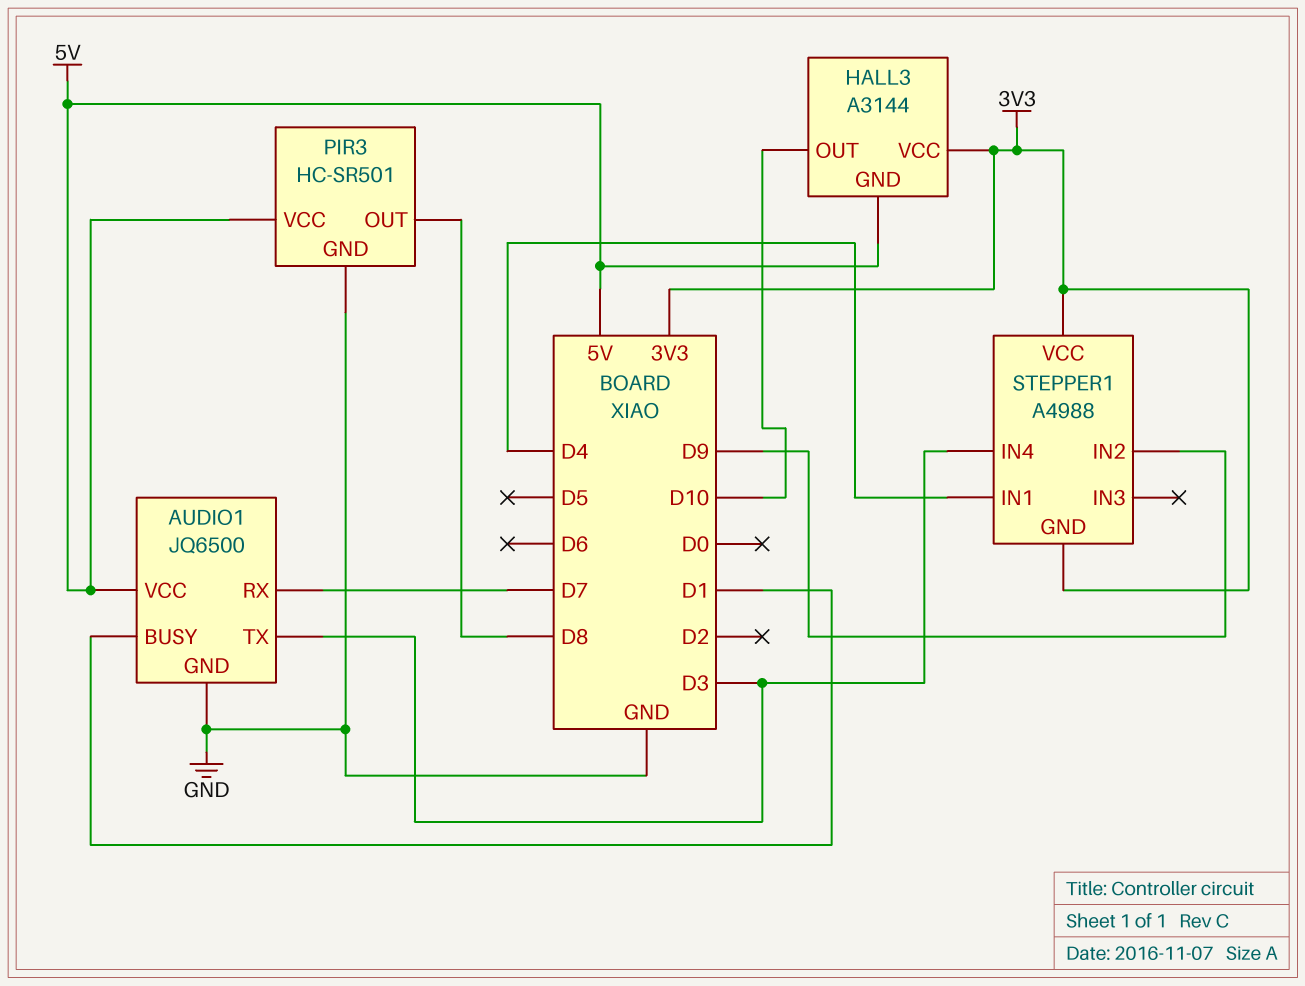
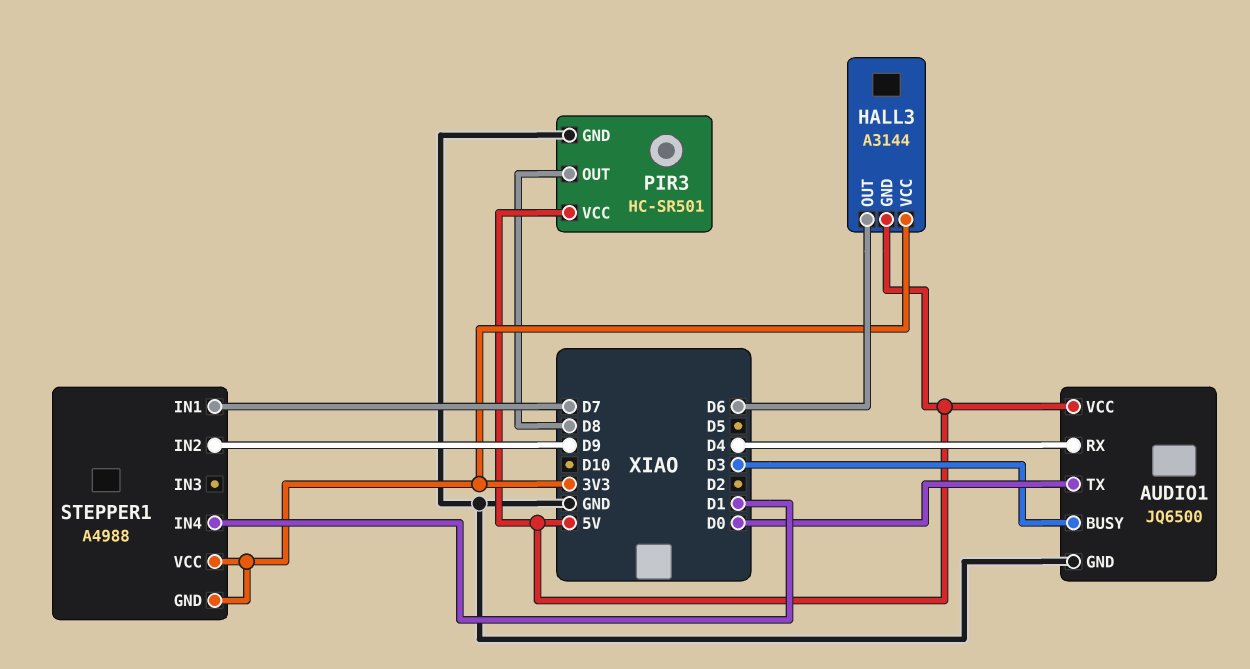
AUDIO1 pin BUSY: D1 -> D3
AUDIO1 pin RX: D7 -> D4
AUDIO1 pin TX: D3 -> D0
HALL3 pin OUT: D10 -> D6
STEPPER1 pin IN1: D4 -> D7
STEPPER1 pin IN4: D3 -> D1

